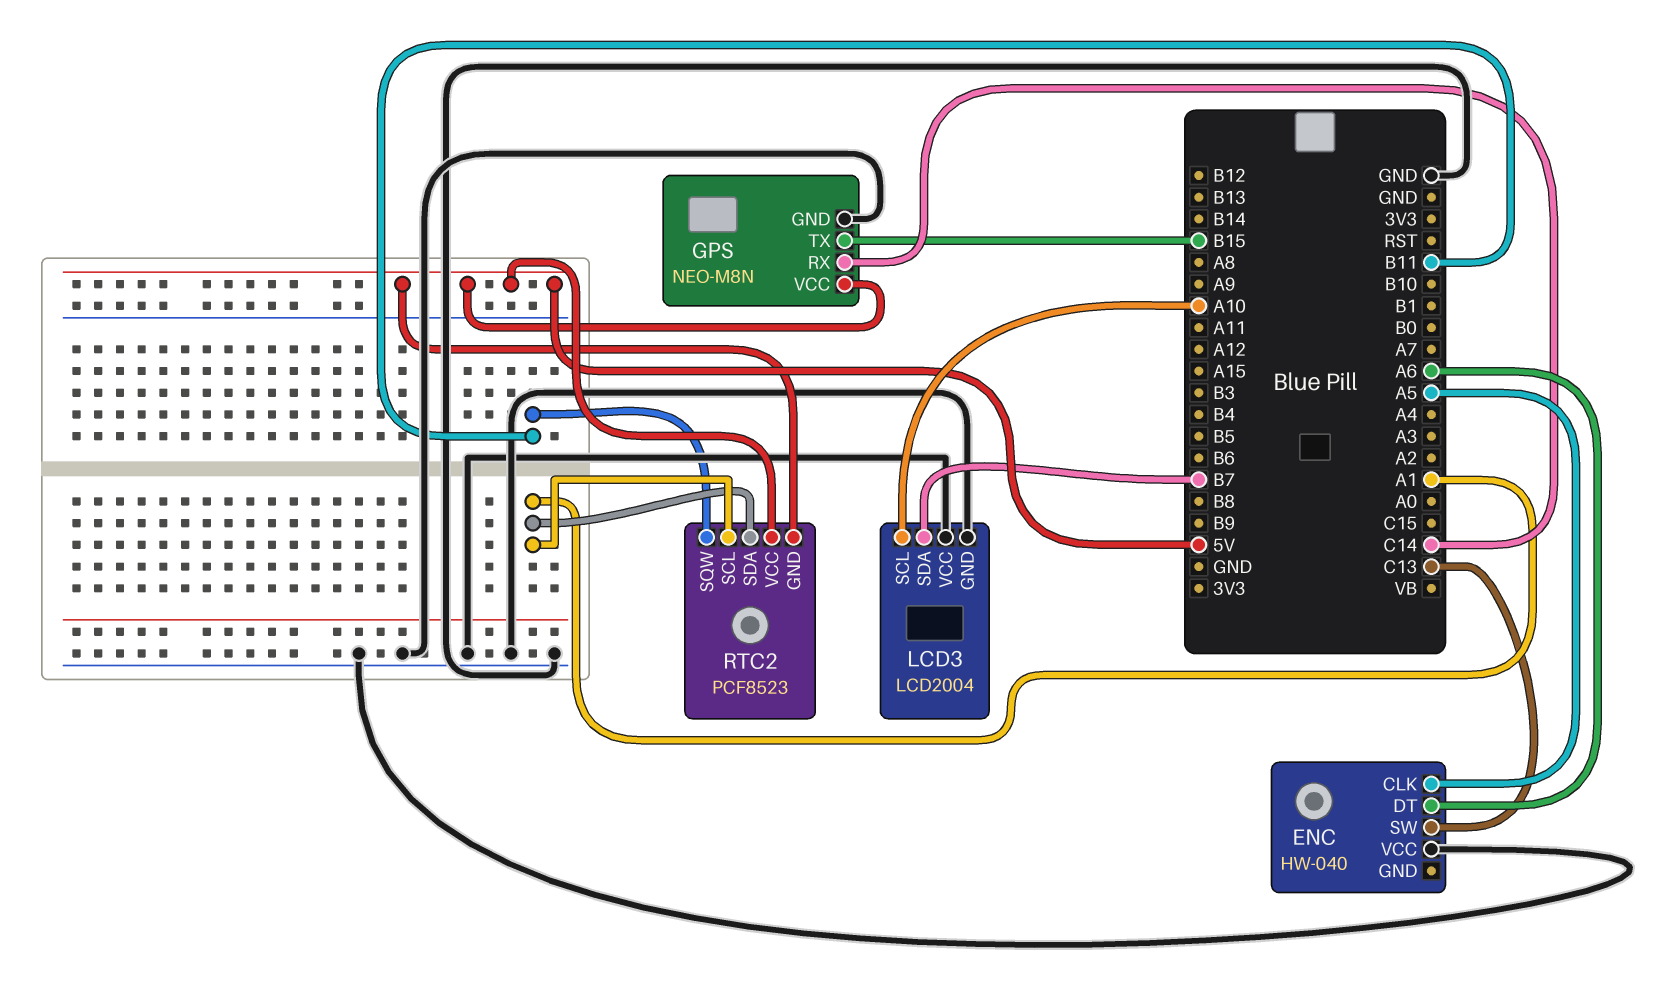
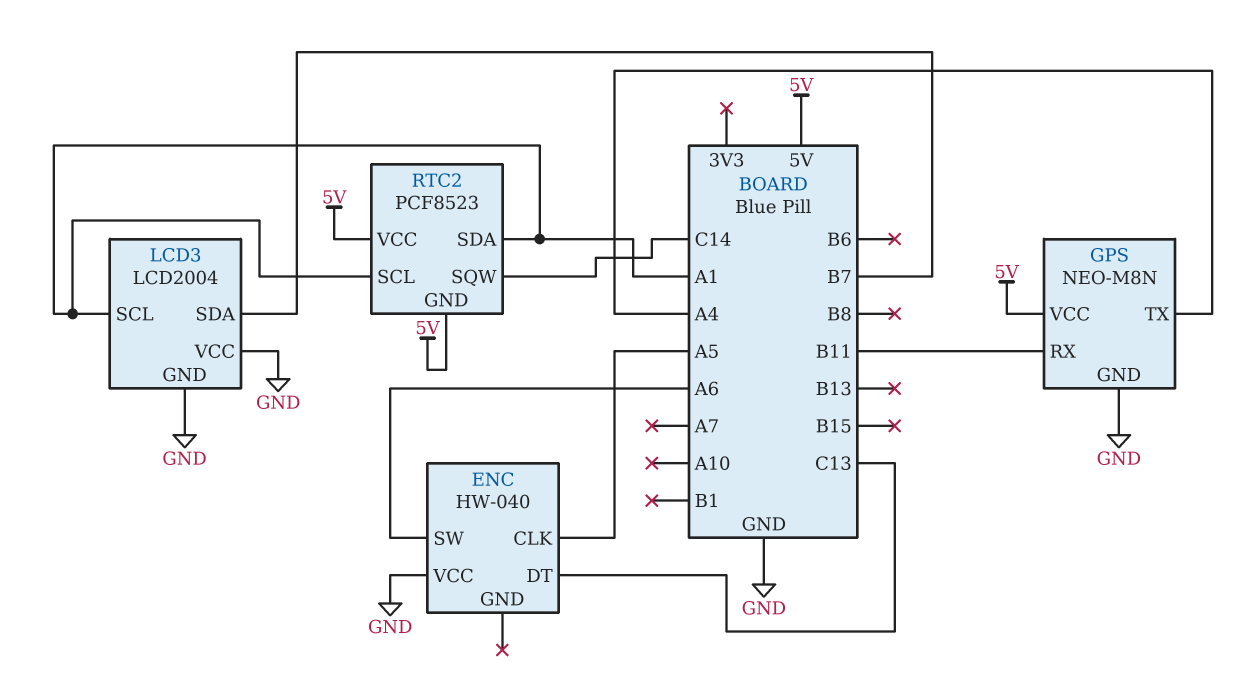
ENC pin DT: A6 -> C13
ENC pin SW: C13 -> A6
GPS pin RX: C14 -> B11
GPS pin TX: B15 -> A4
LCD3 pin SCL: A10 -> A1
RTC2 pin SQW: B11 -> C14

